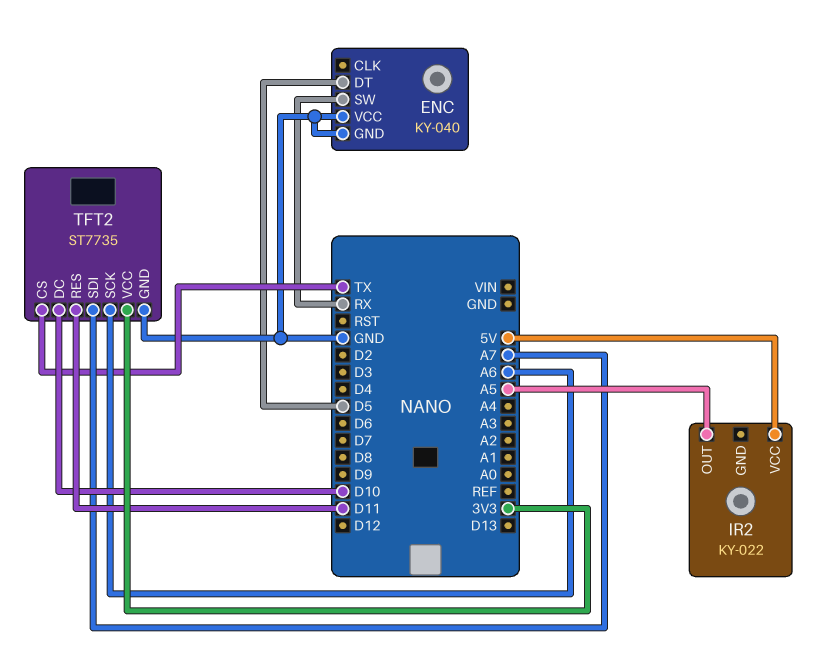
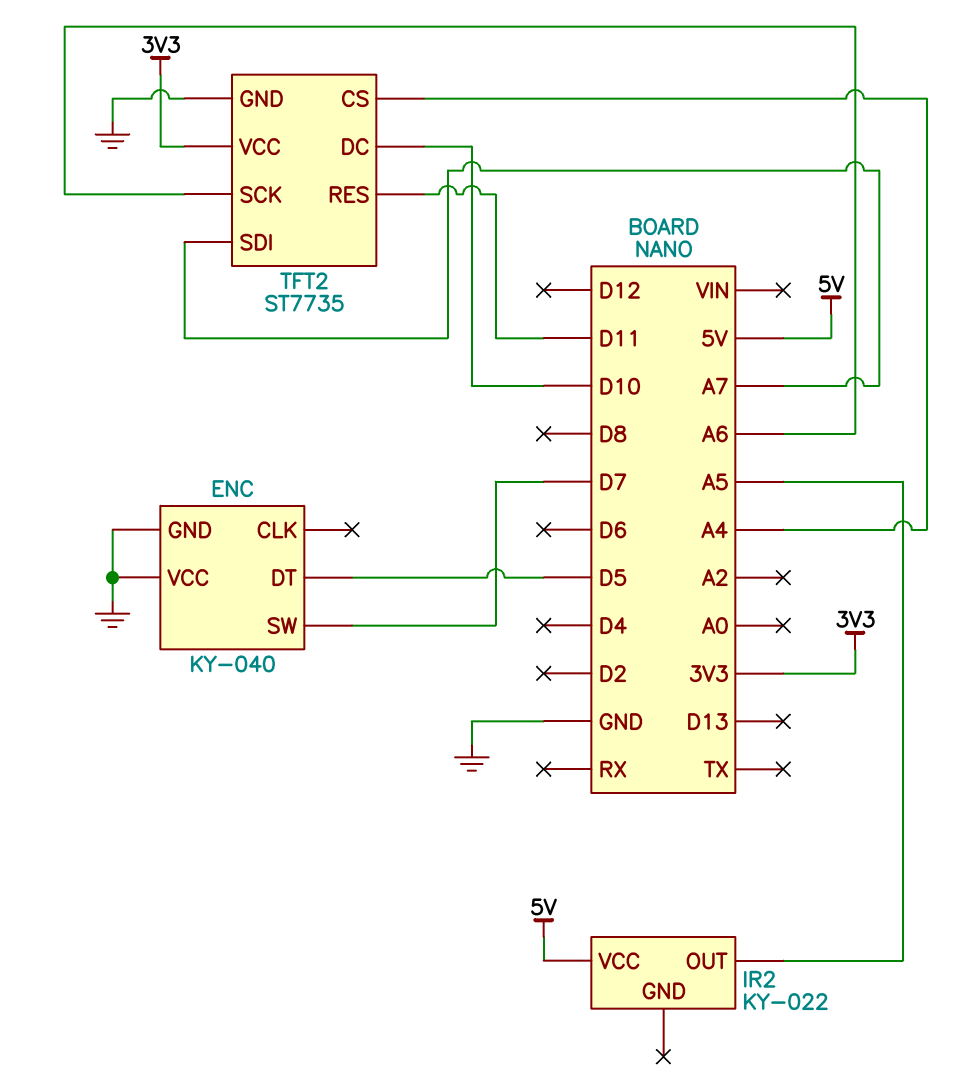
ENC pin SW: RX -> D7
TFT2 pin CS: TX -> A4

